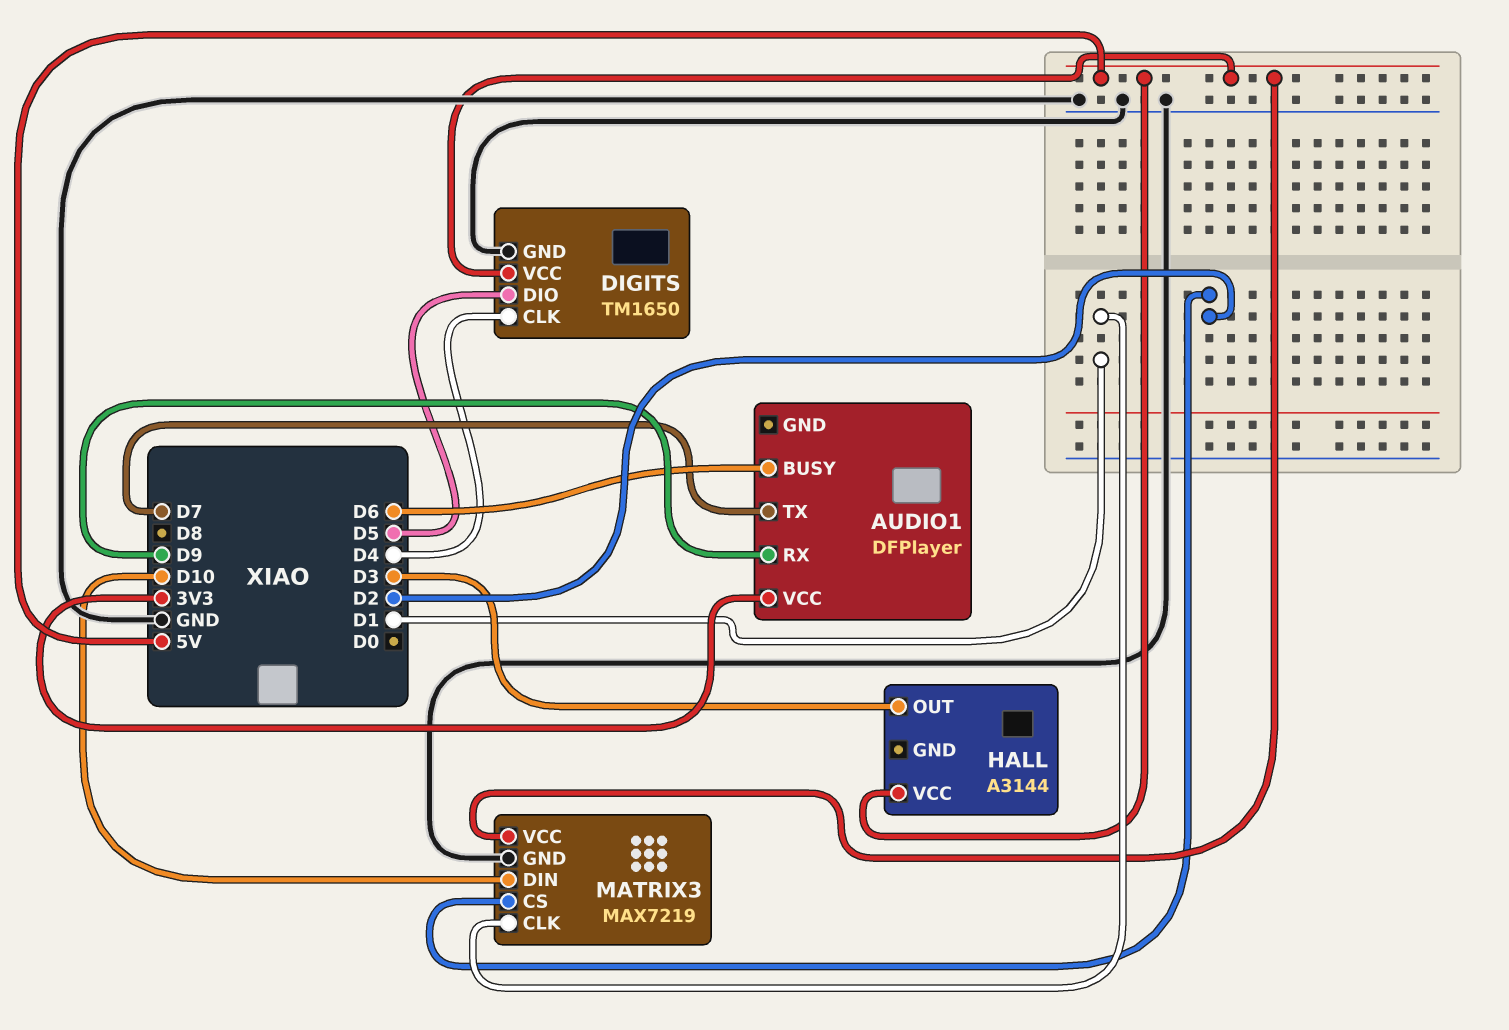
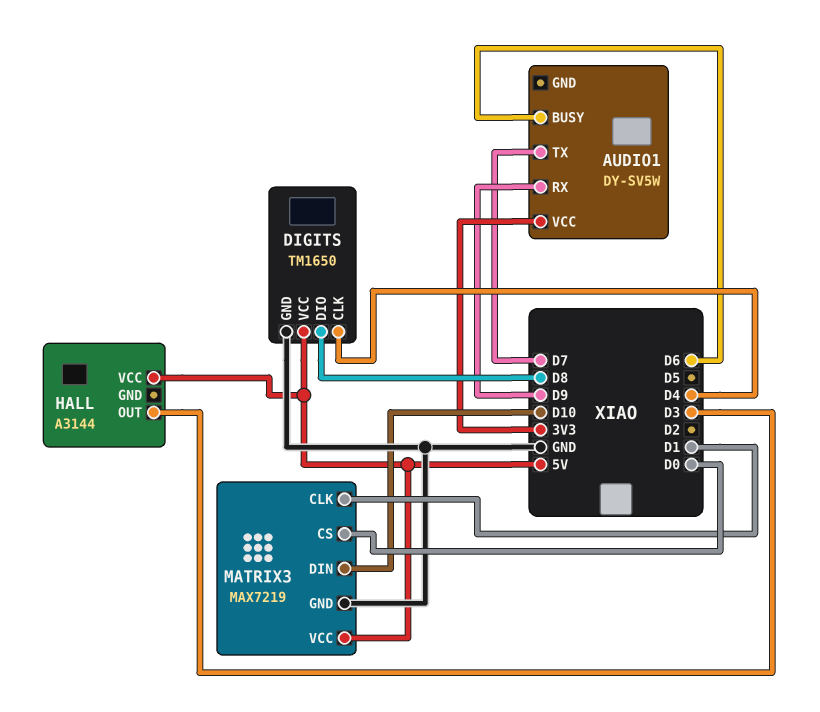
AUDIO1: DFPlayer -> DY-SV5W
DIGITS pin DIO: D5 -> D8
MATRIX3 pin CS: D2 -> D0

